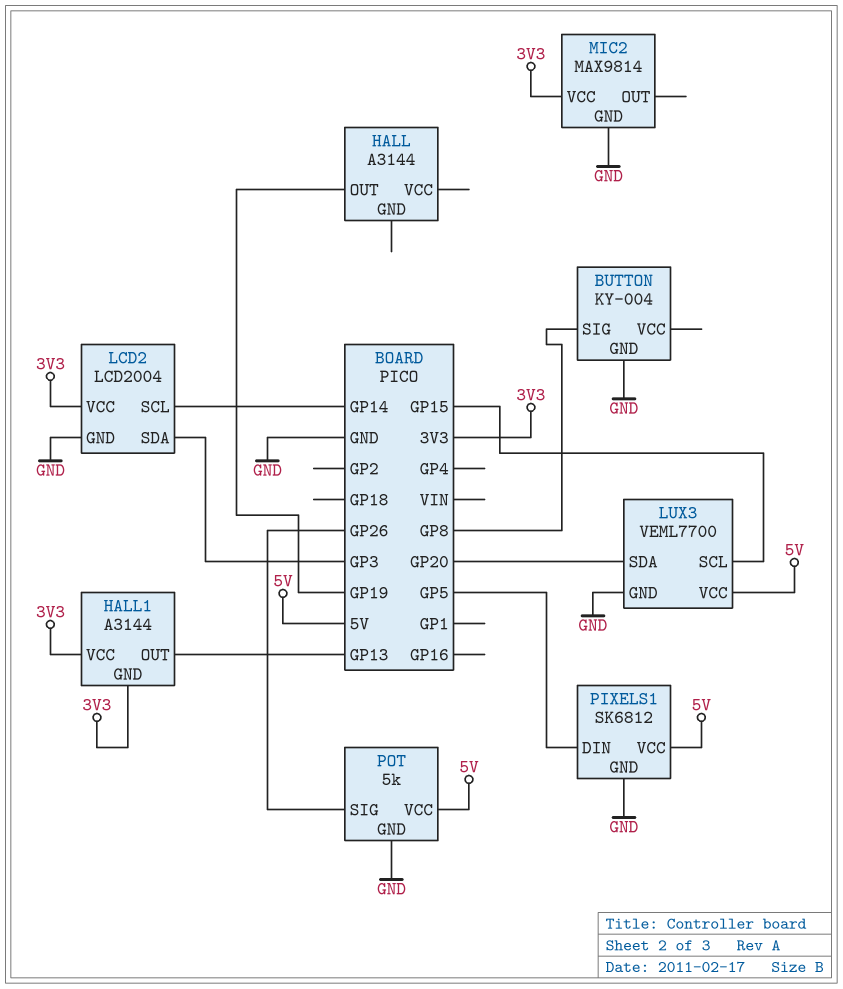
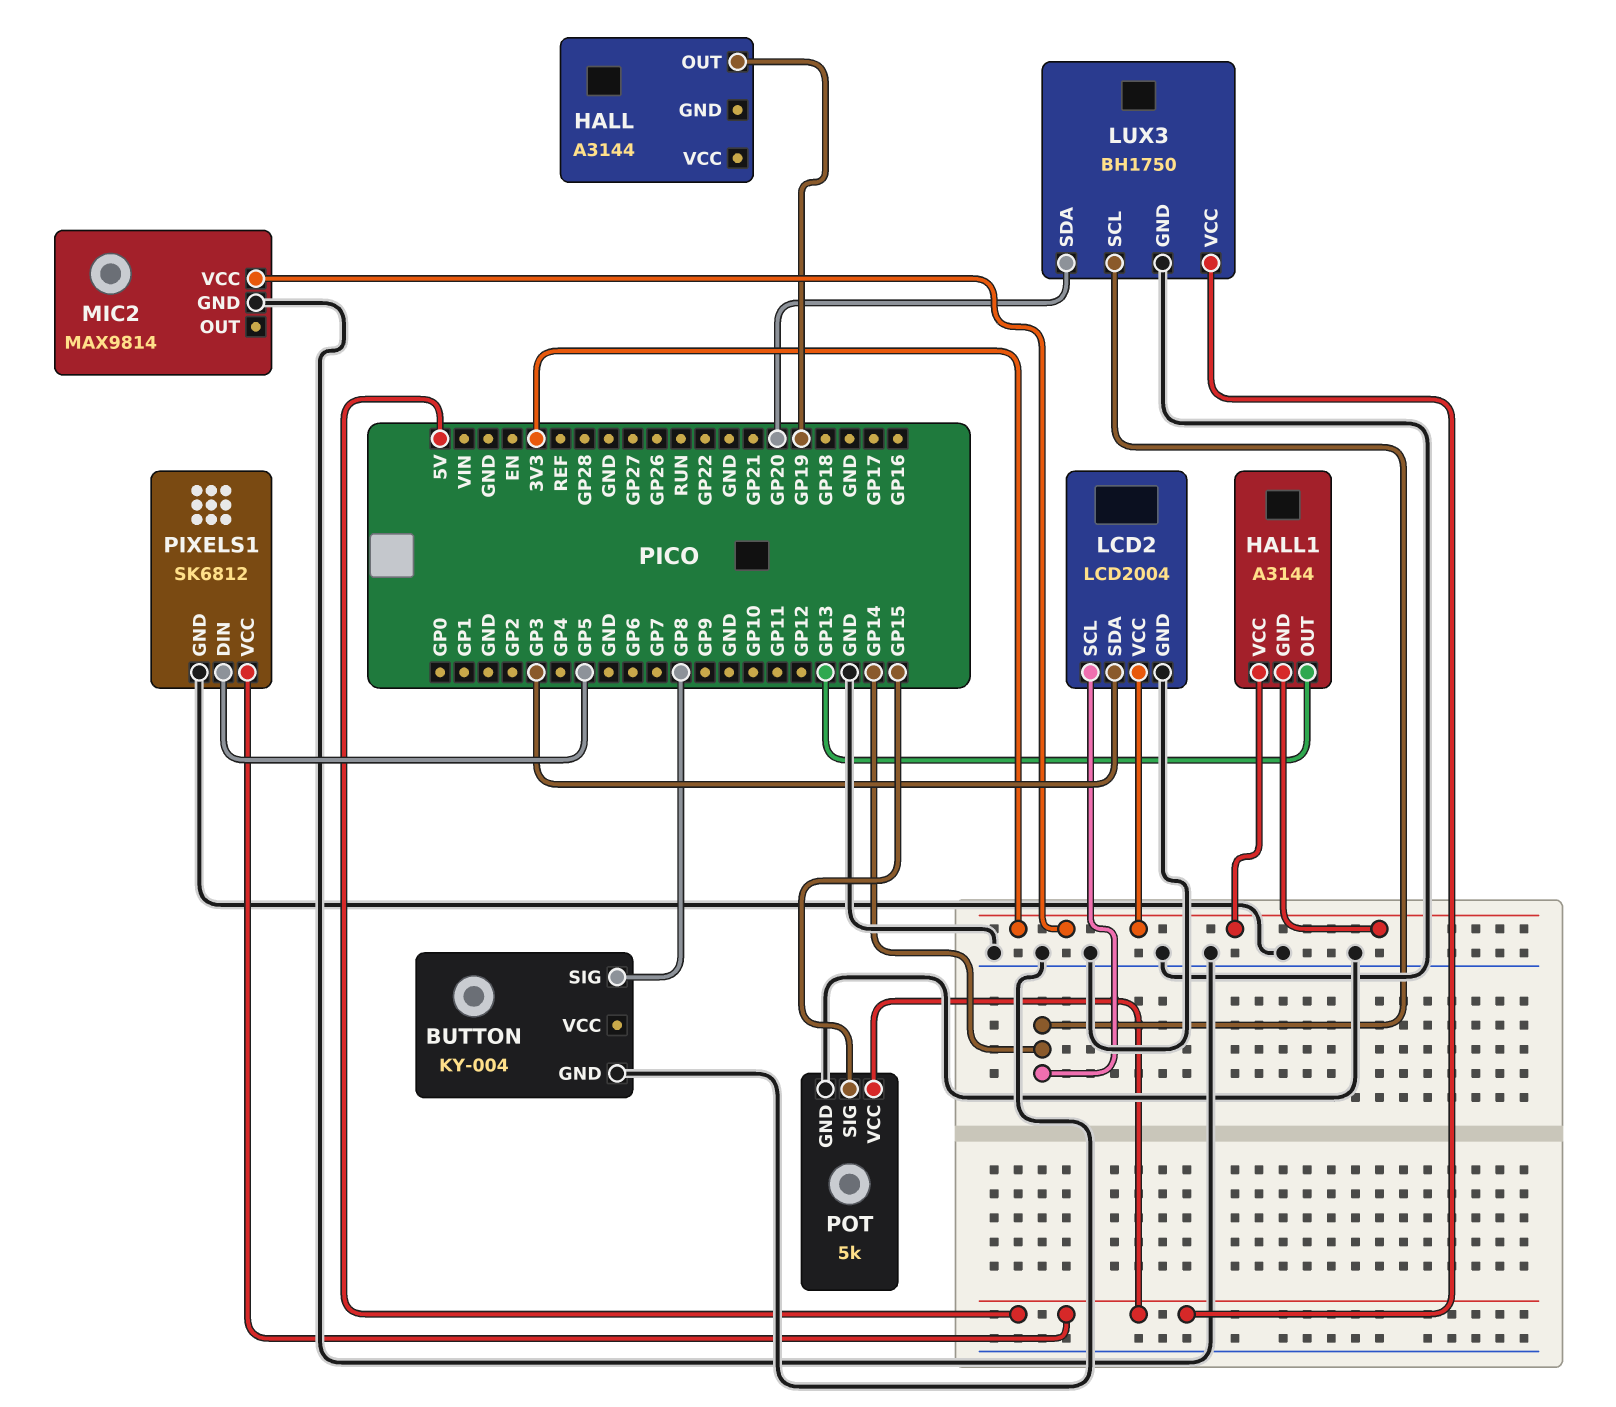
LUX3: VEML7700 -> BH1750
LUX3 pin SCL: GP15 -> GP14
POT pin SIG: GP26 -> GP15

